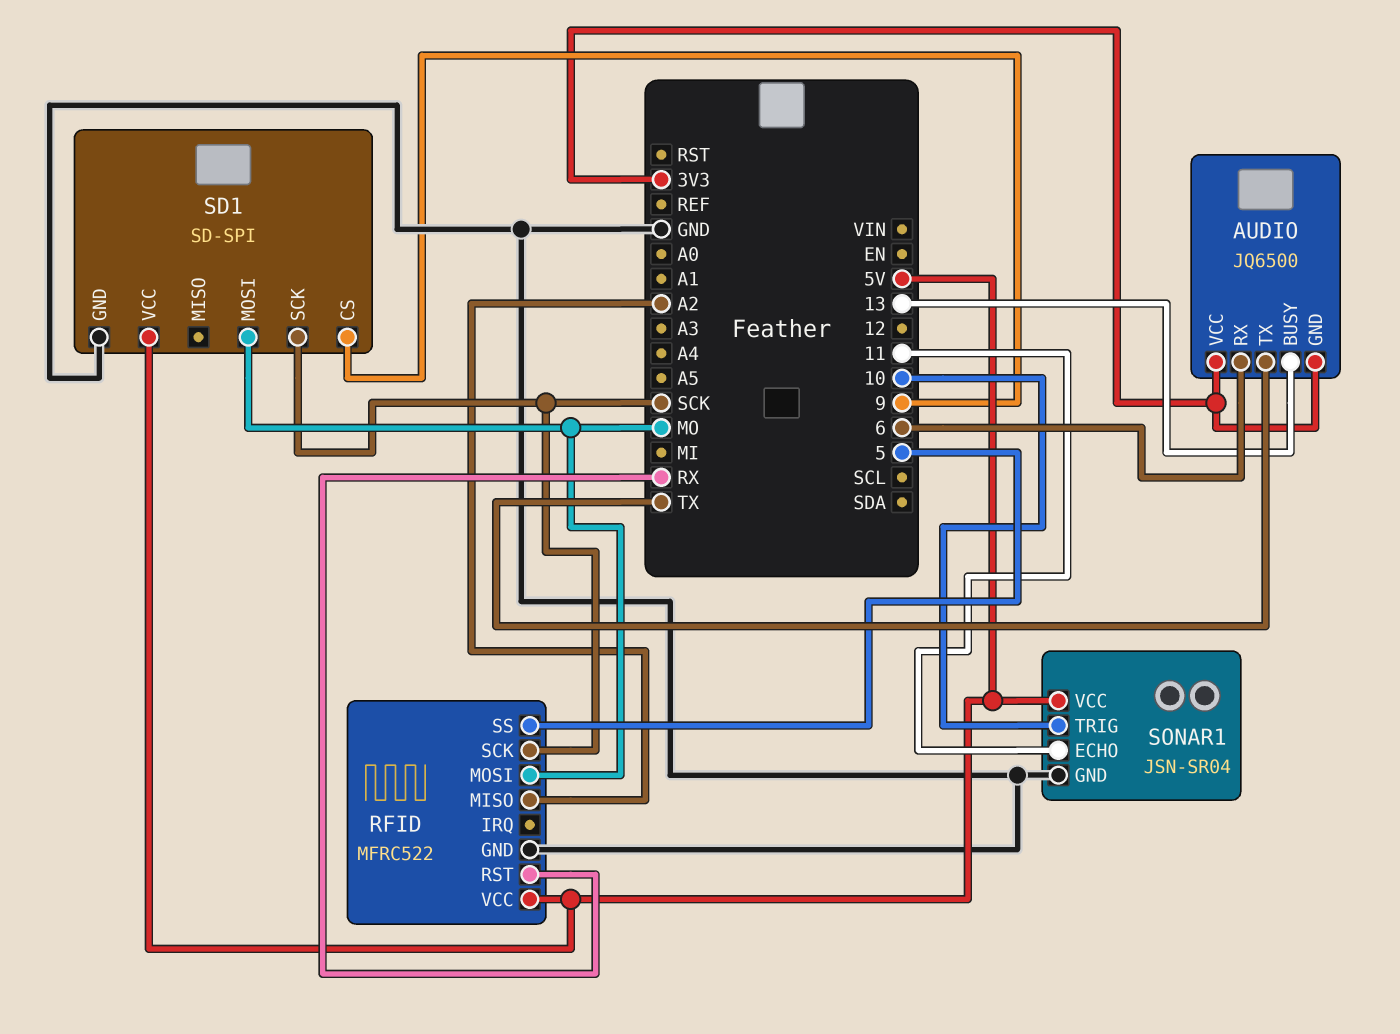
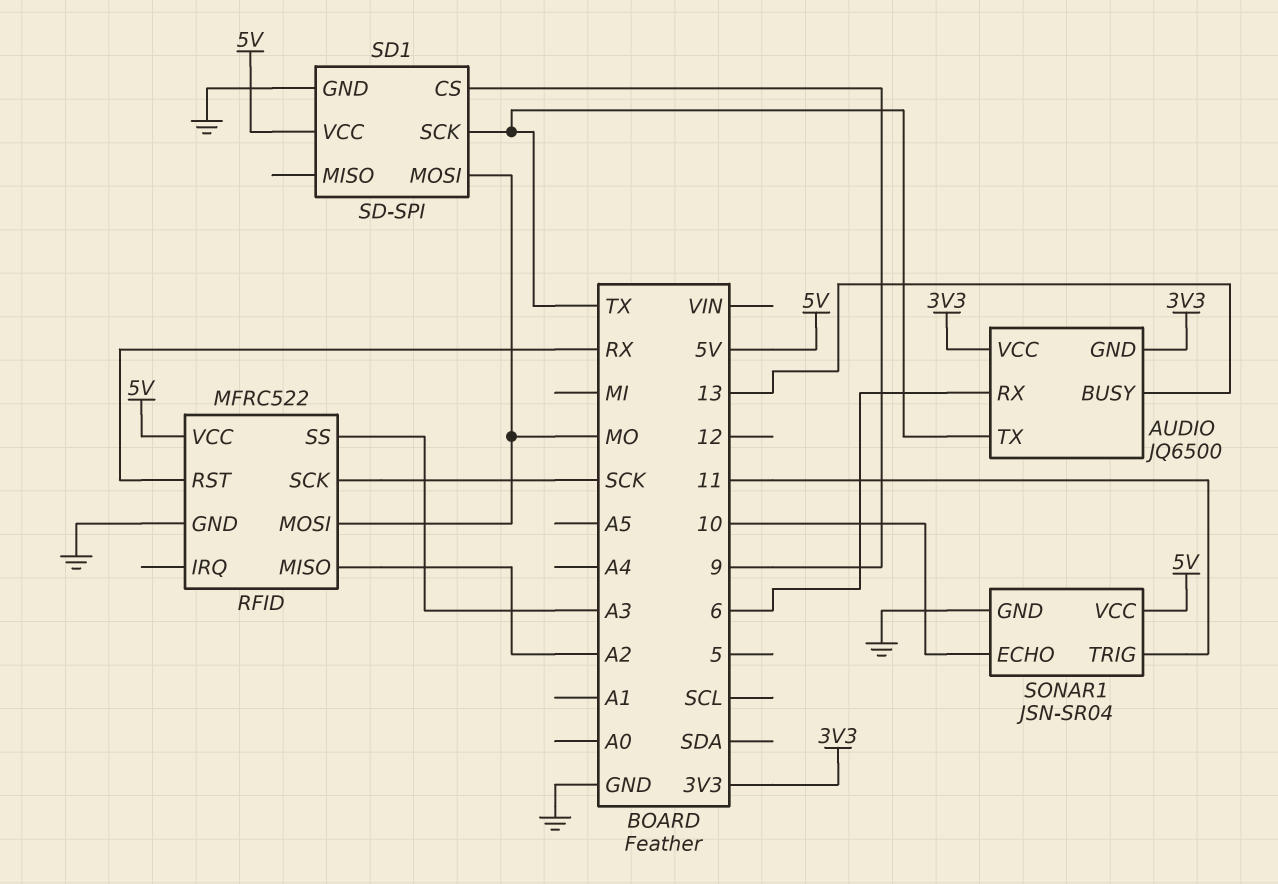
RFID pin SS: 5 -> A3
SD1 pin SCK: SCK -> TX
SONAR1 pin ECHO: 11 -> 10
SONAR1 pin TRIG: 10 -> 11

